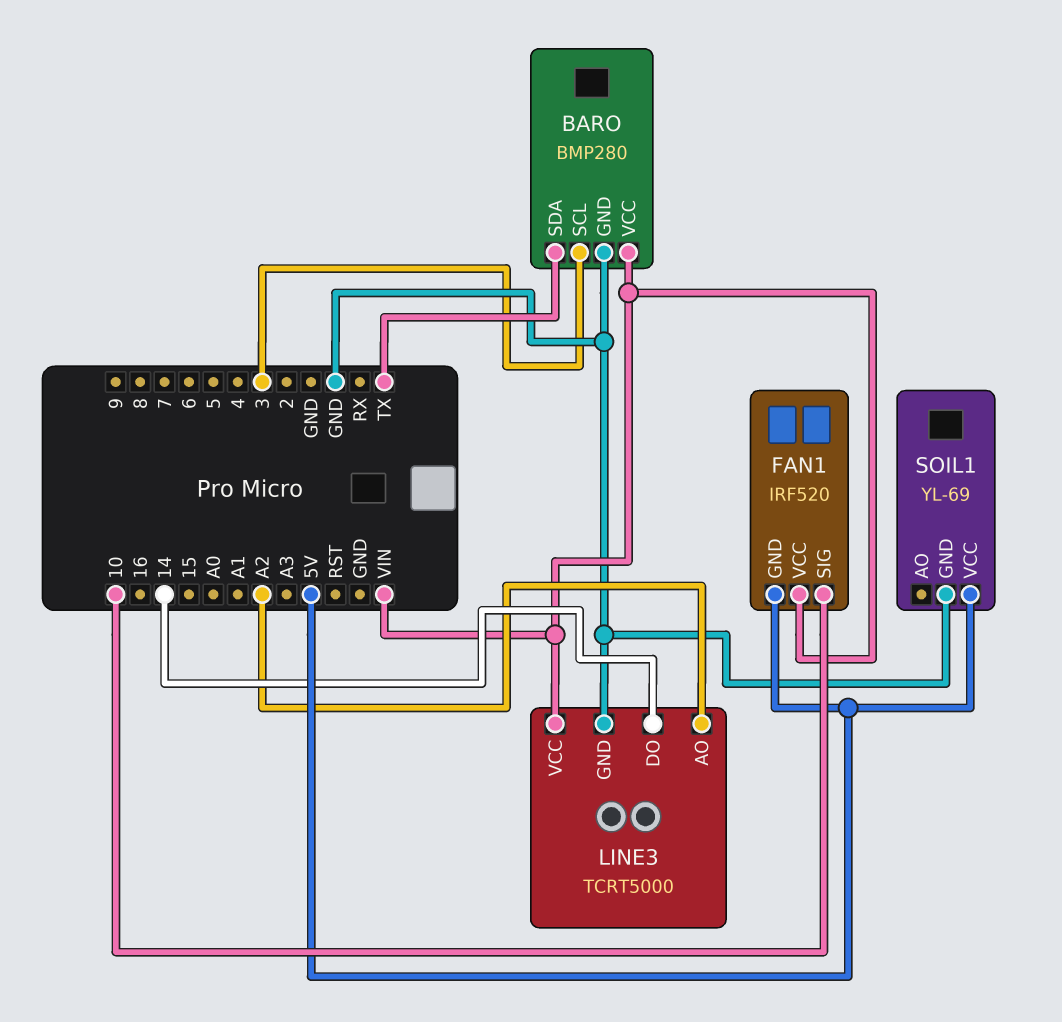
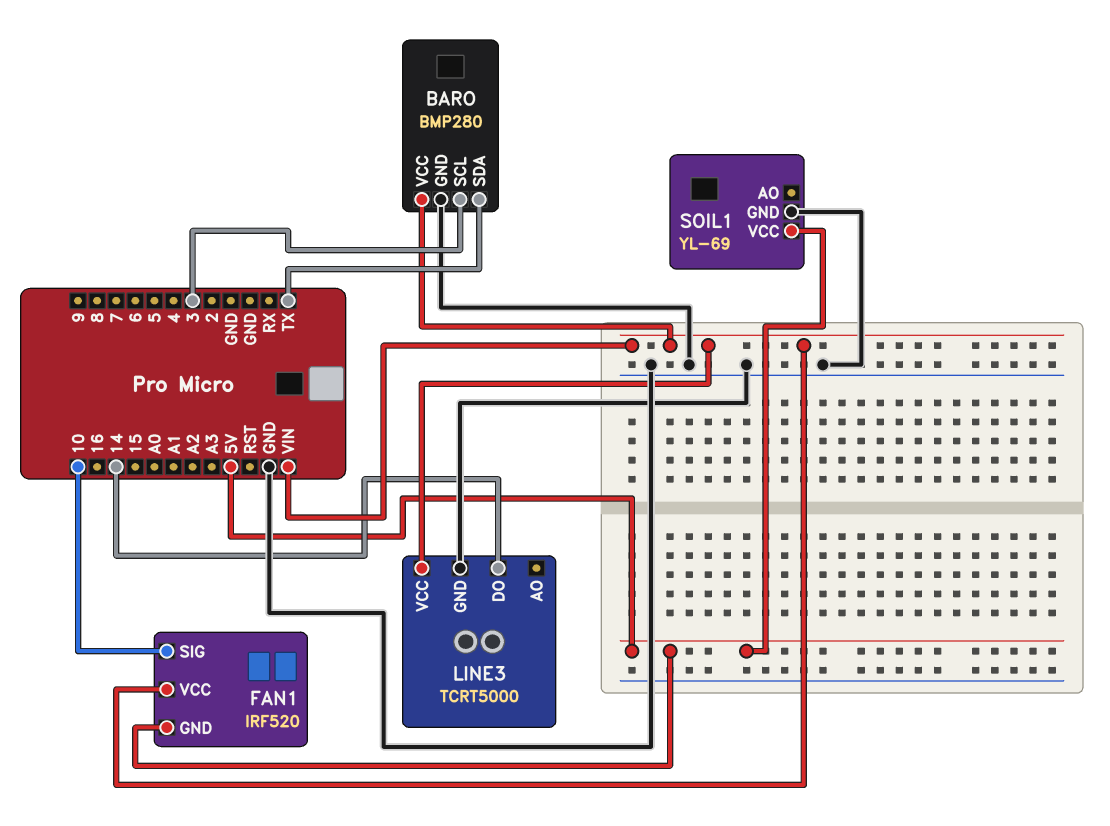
LINE3 pin AO: A2 -> none

